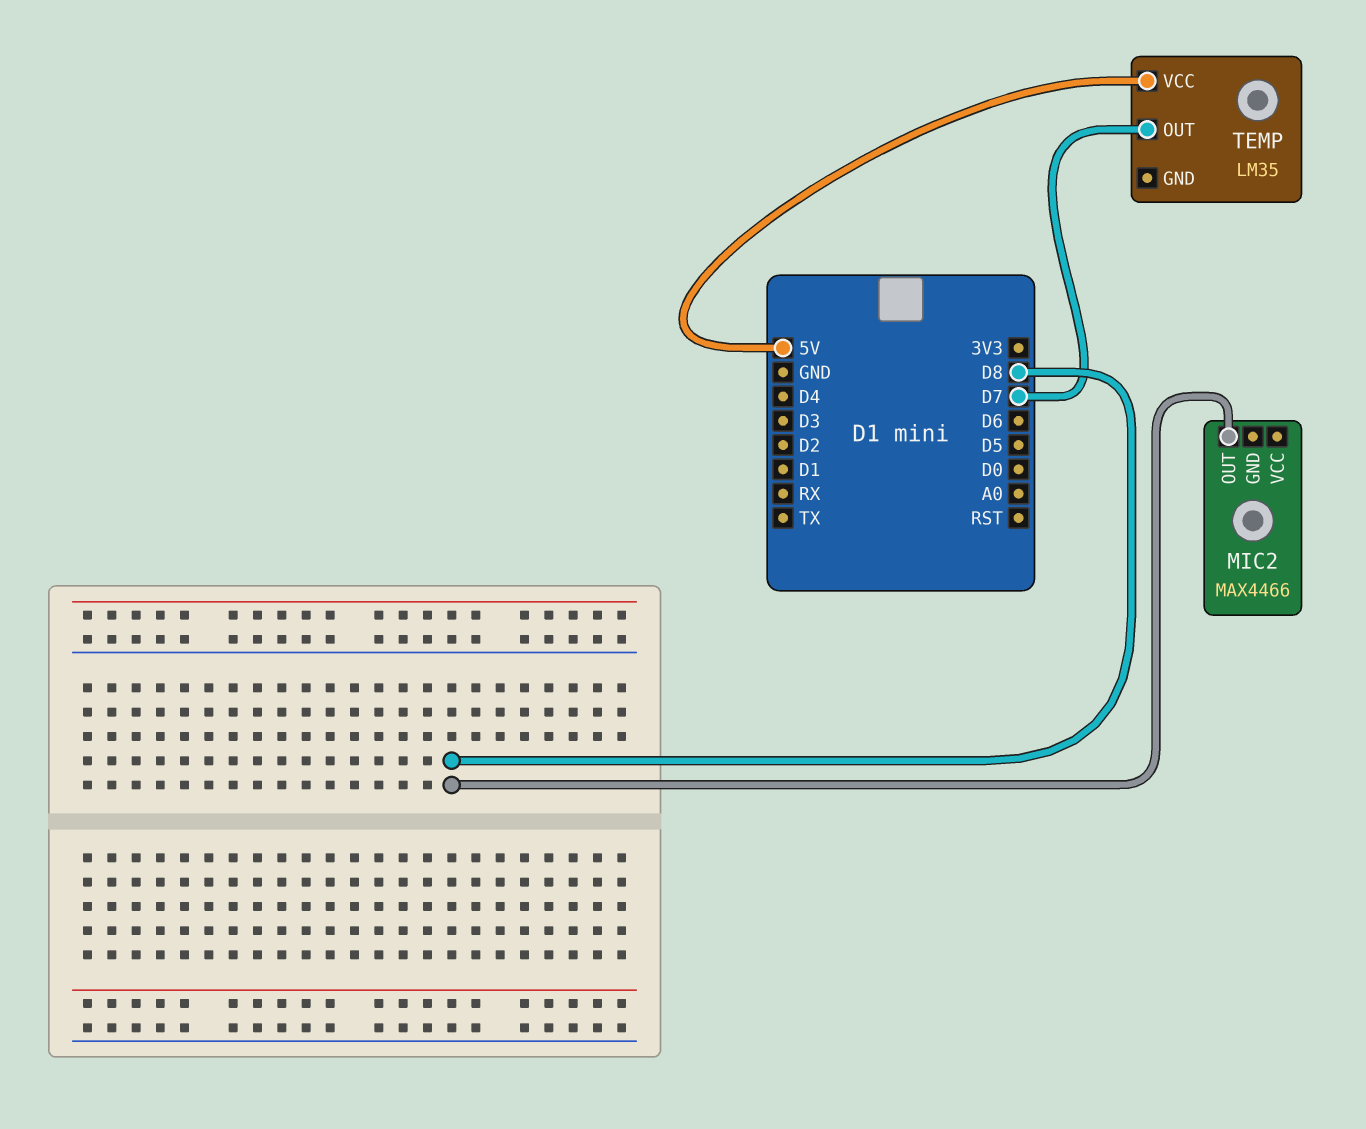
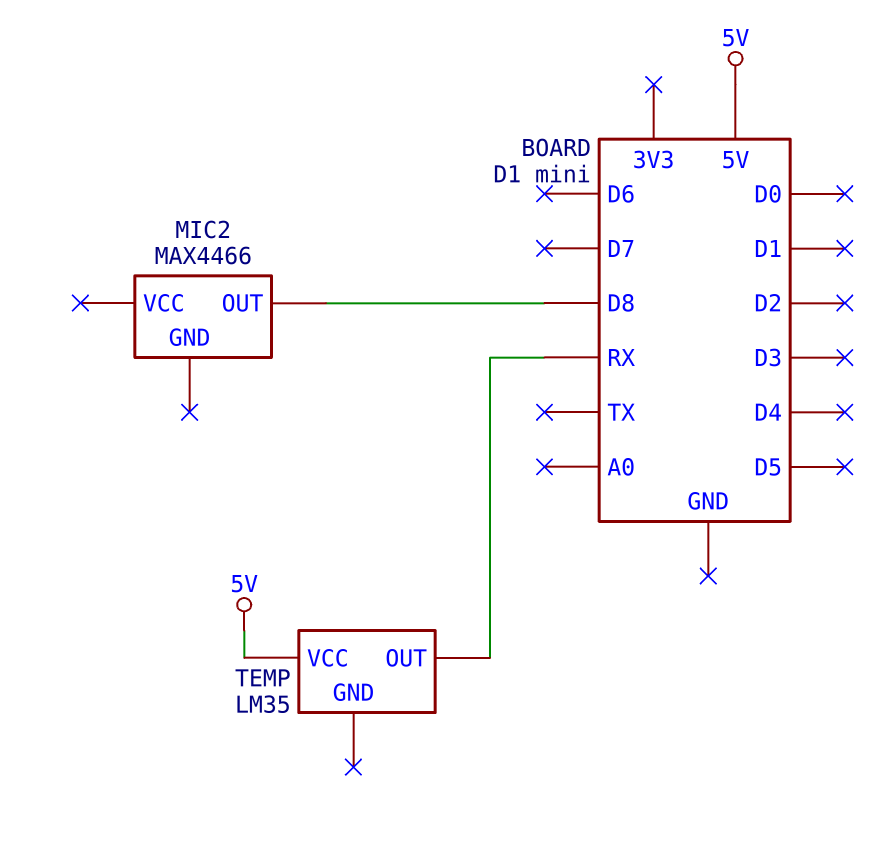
TEMP pin OUT: D7 -> RX

